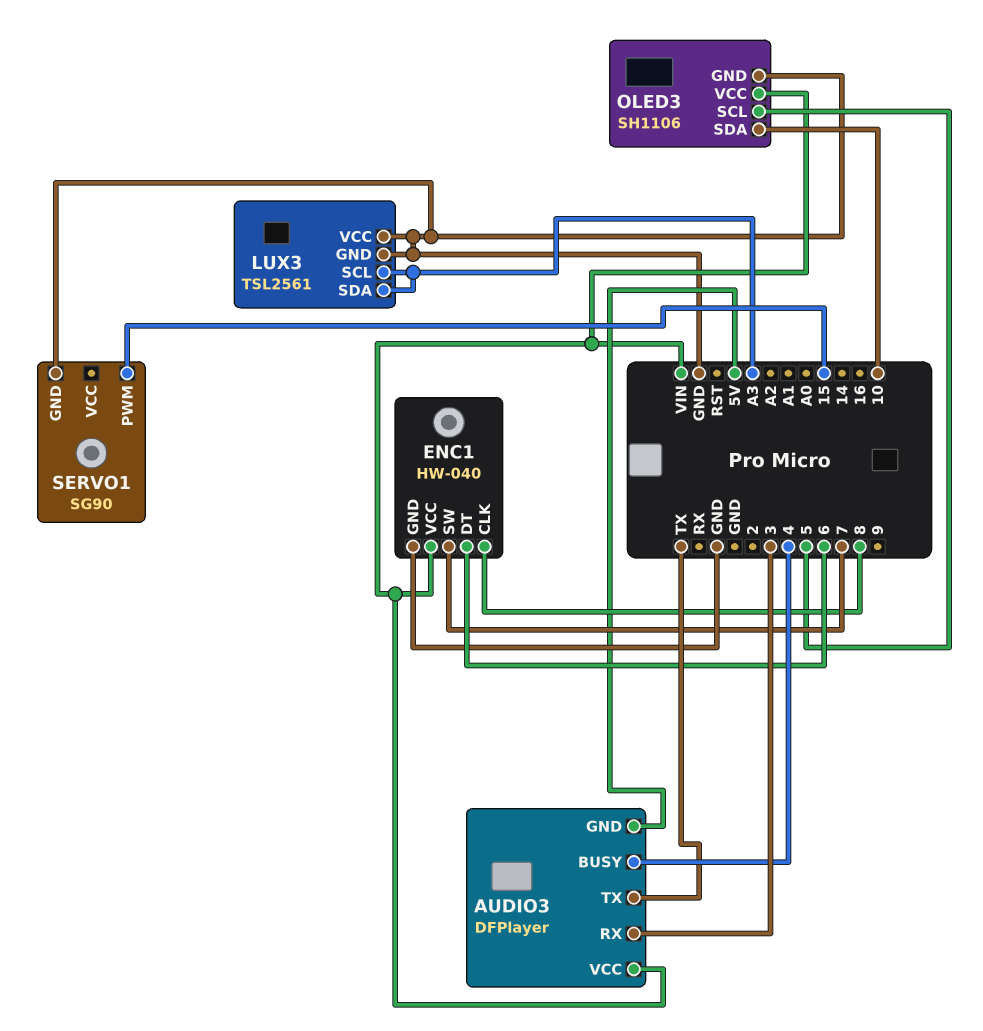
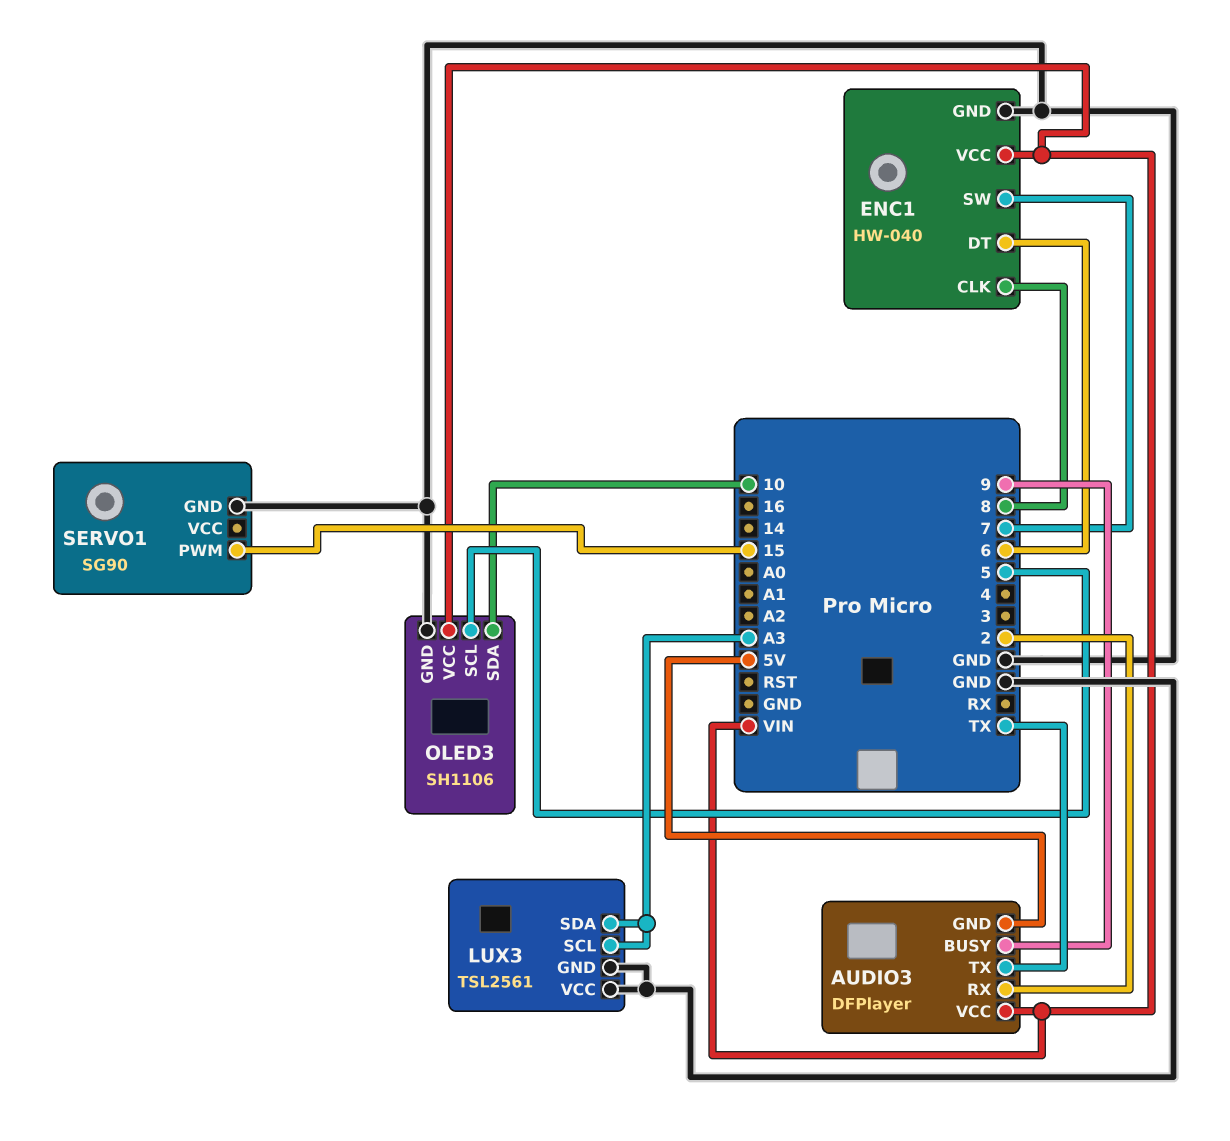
AUDIO3 pin BUSY: 4 -> 9
AUDIO3 pin RX: 3 -> 2

